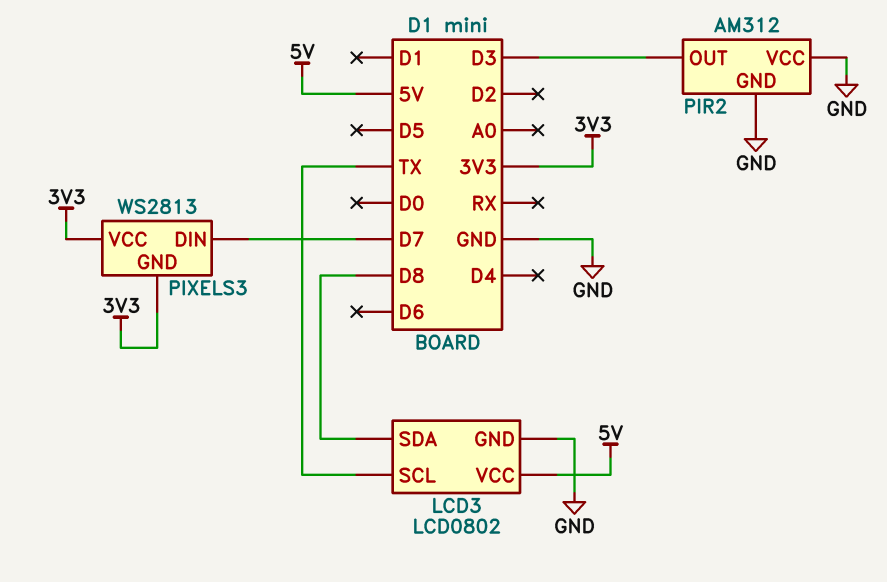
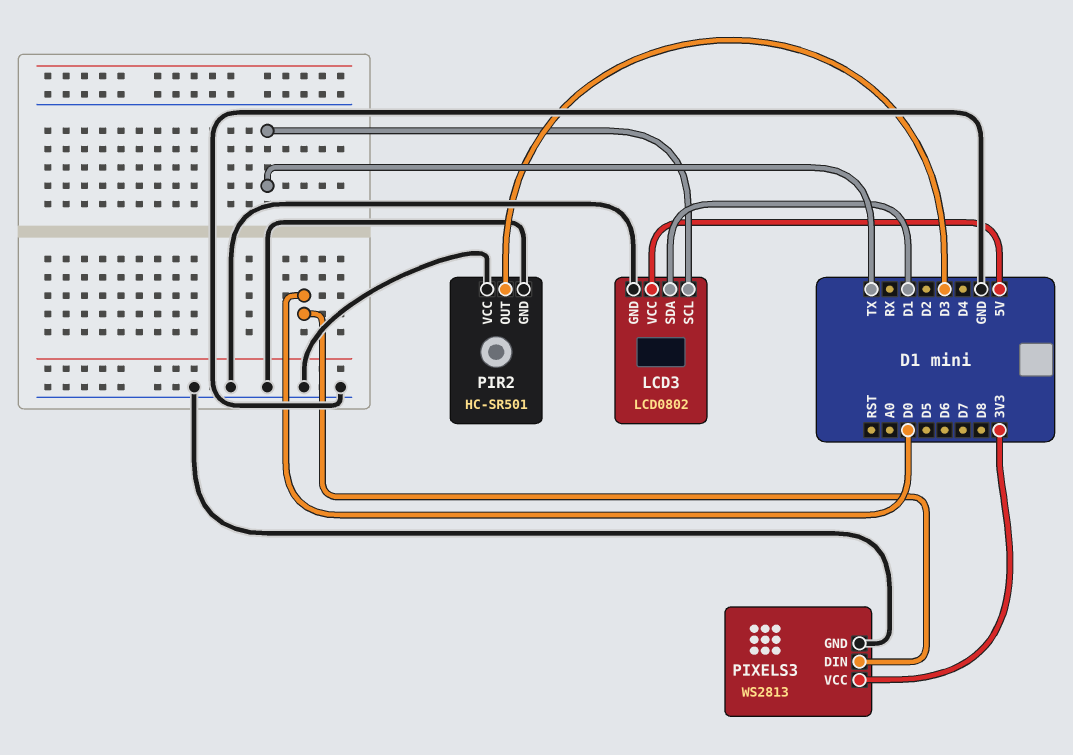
LCD3 pin SDA: D8 -> D1
PIR2: AM312 -> HC-SR501
PIXELS3 pin DIN: D7 -> D0
PIXELS3 pin GND: 3V3 -> GND

